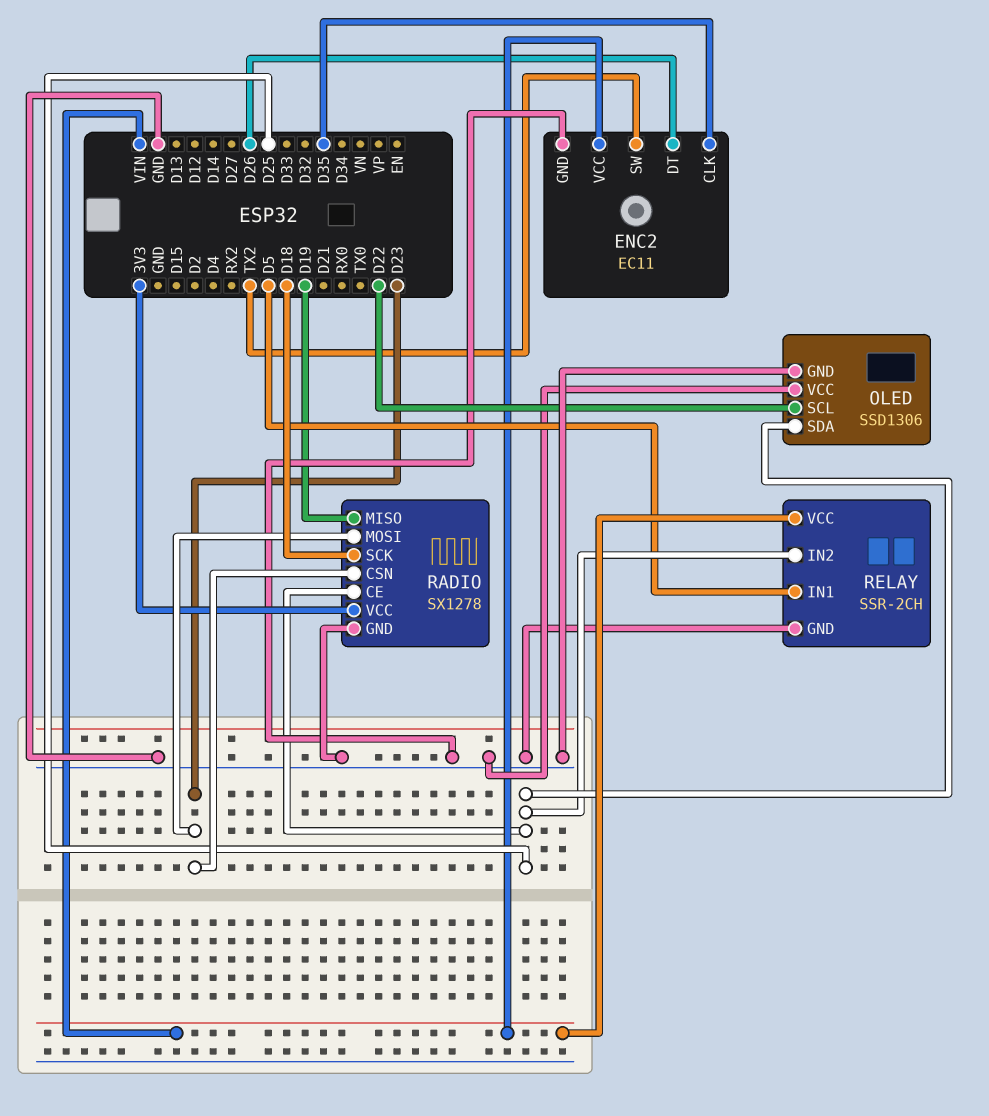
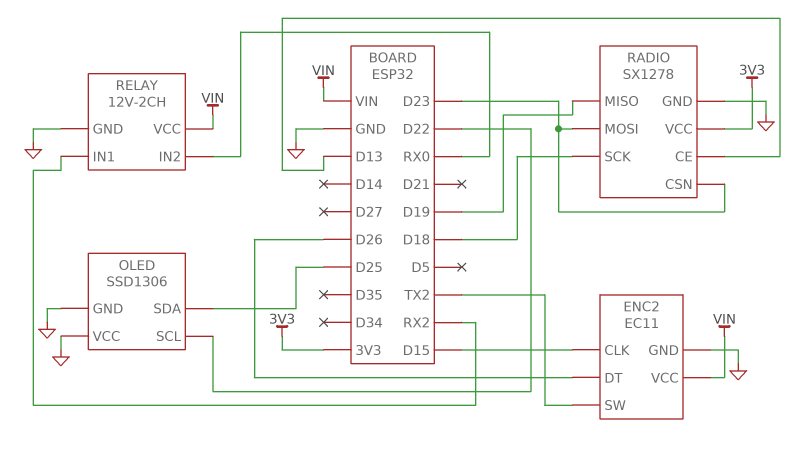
ENC2 pin CLK: D35 -> D15
RADIO pin CE: D25 -> D13
RELAY: SSR-2CH -> 12V-2CH
RELAY pin IN1: D5 -> RX2
RELAY pin IN2: D25 -> RX0

